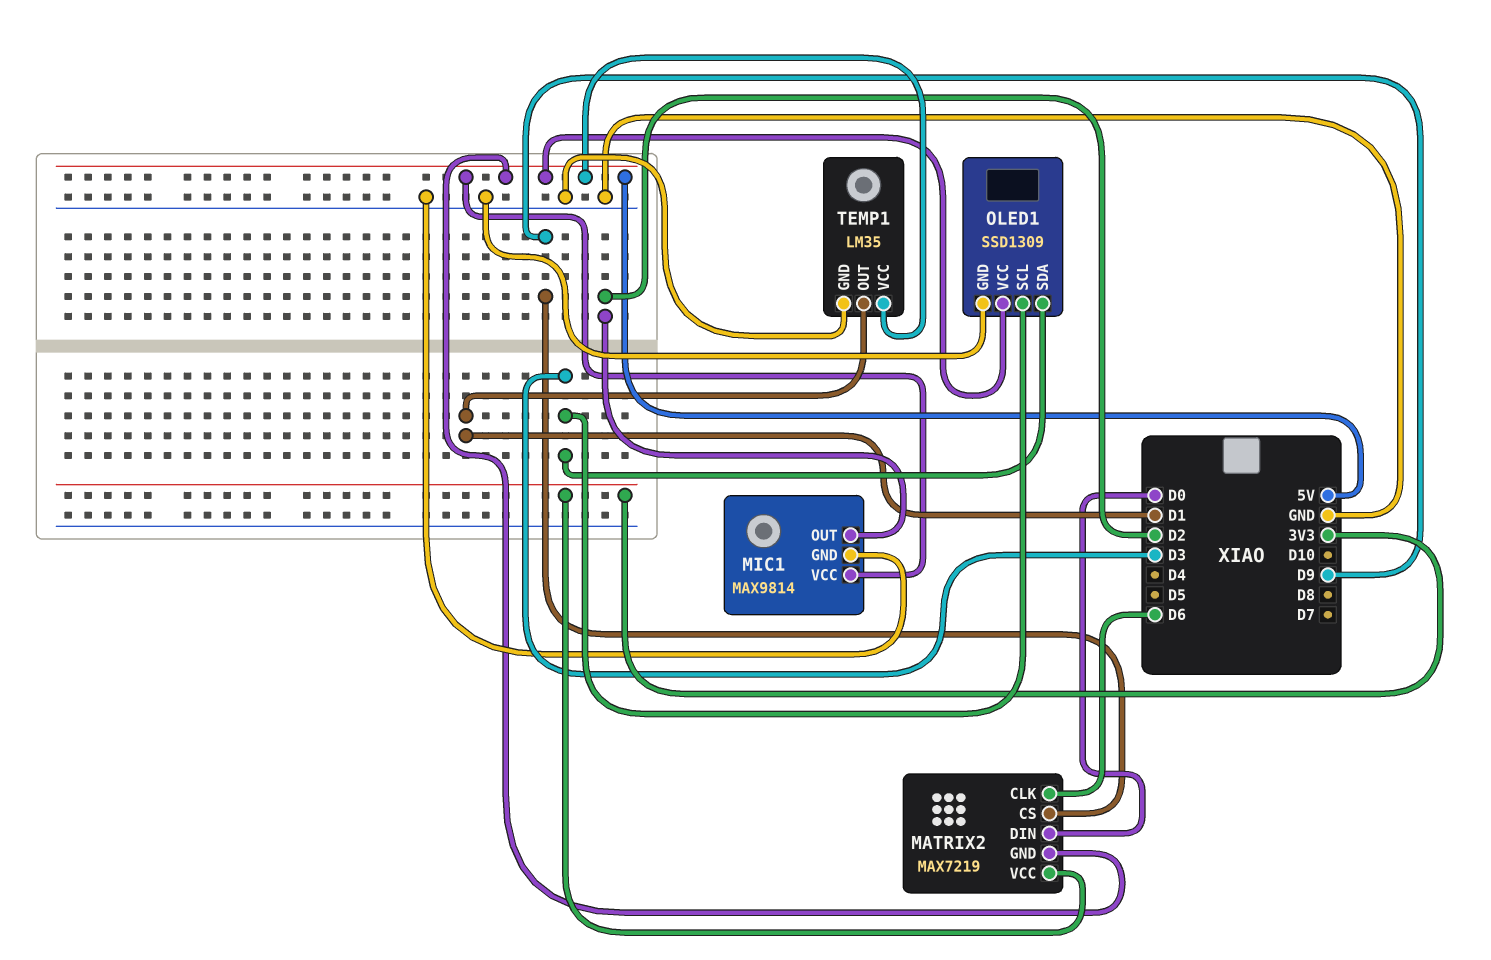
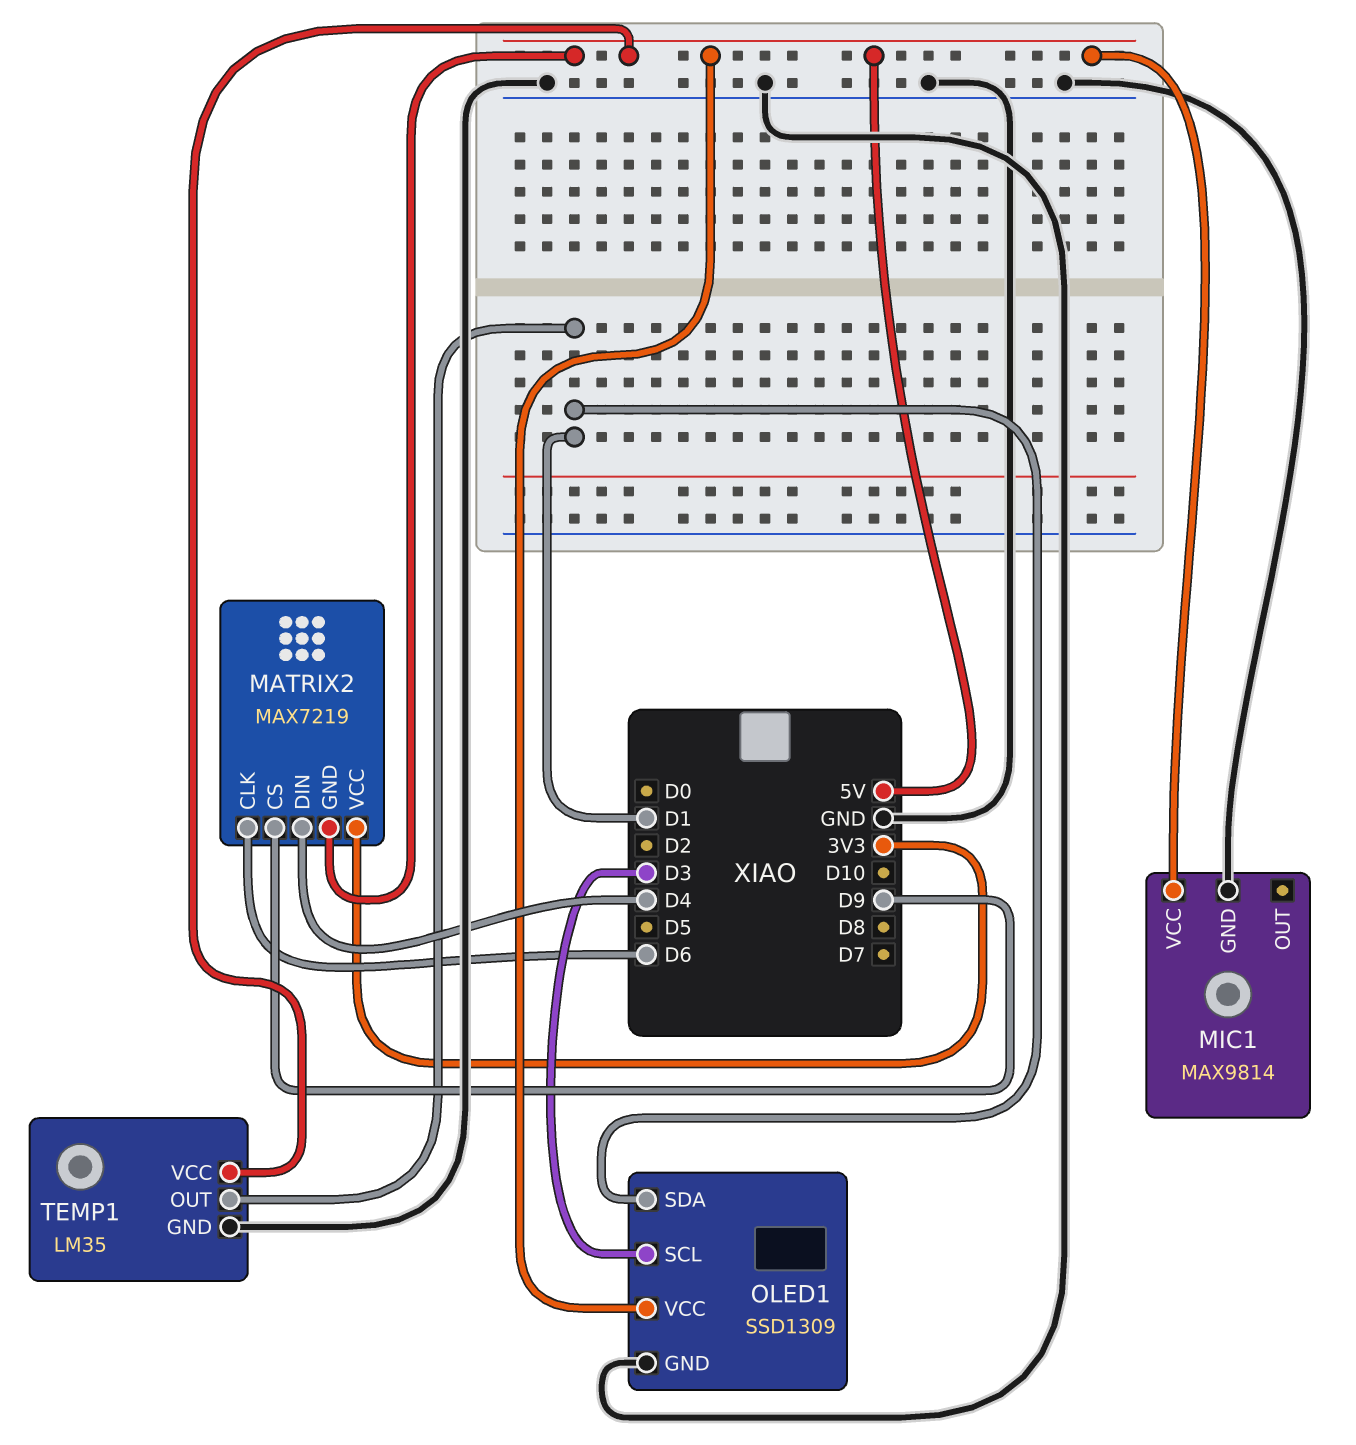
MATRIX2 pin DIN: D0 -> D4
MIC1 pin OUT: D2 -> none
OLED1 pin SDA: D3 -> D1

